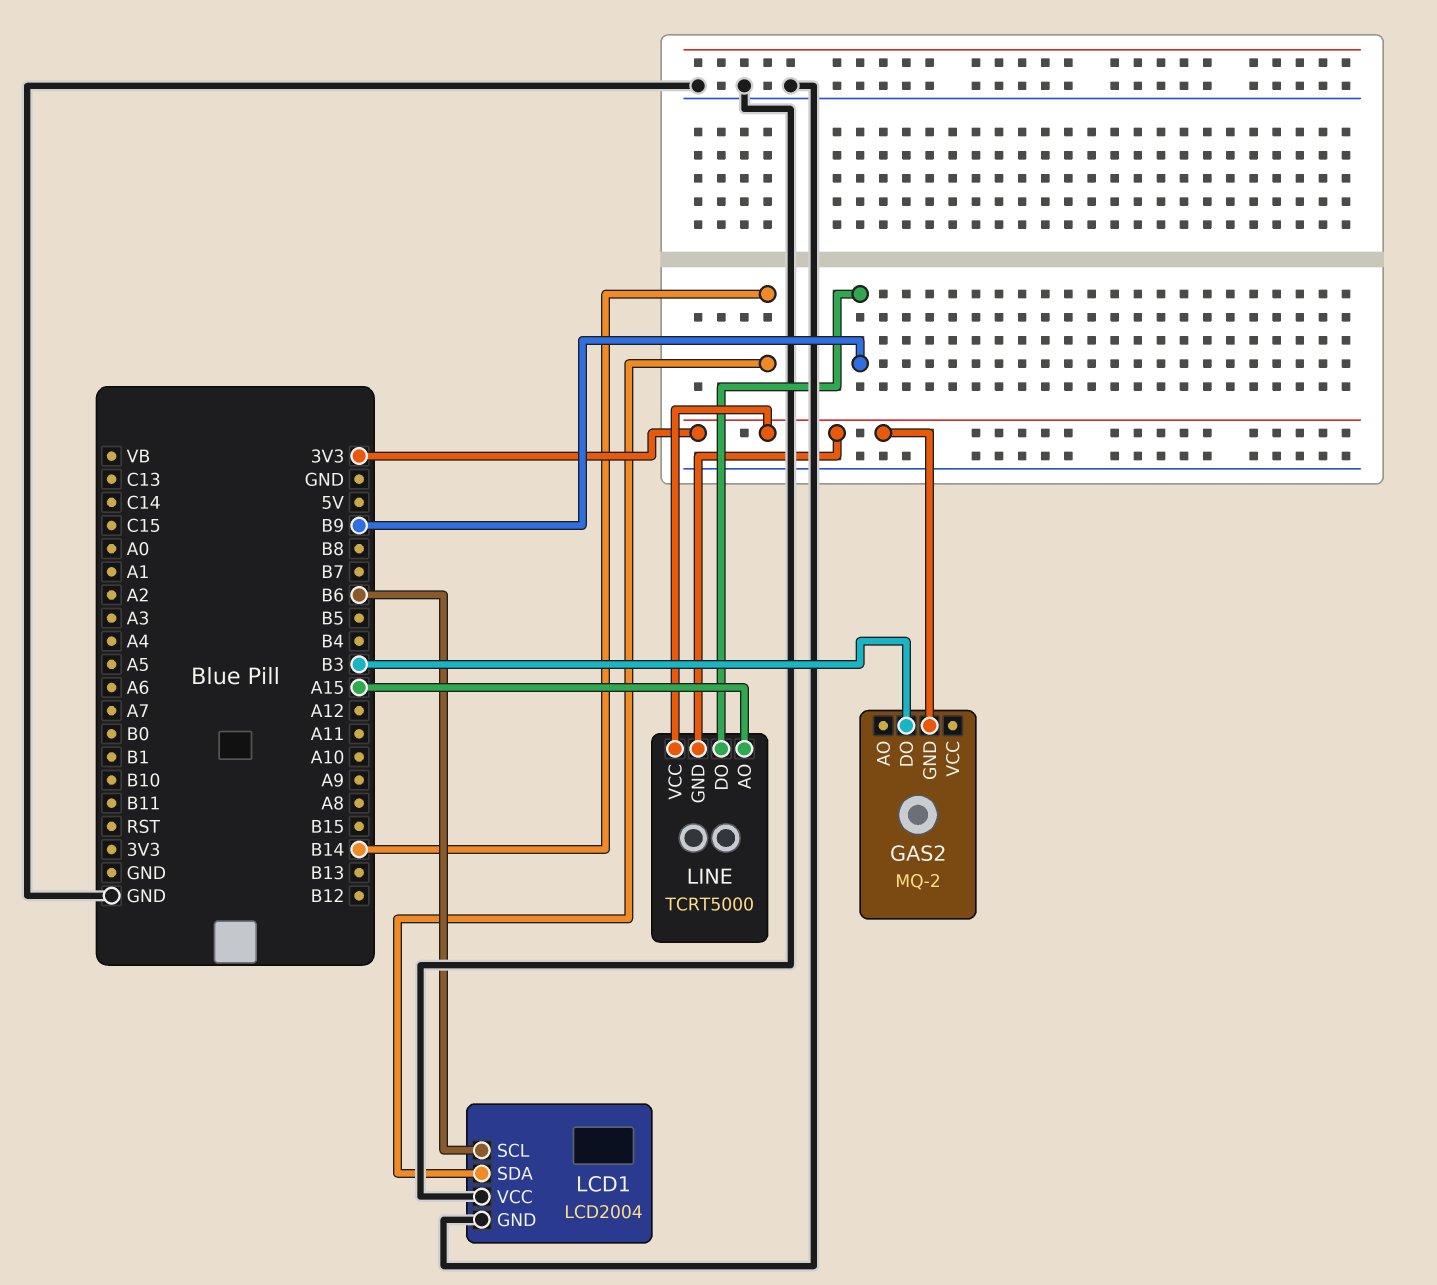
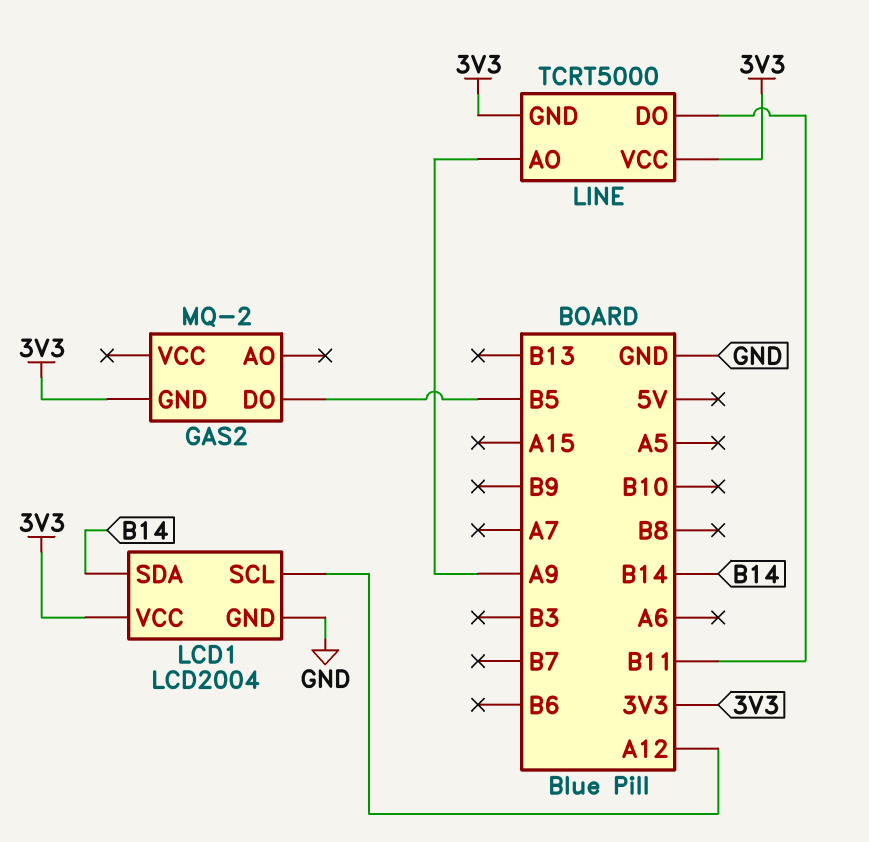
GAS2 pin DO: B3 -> B5
LCD1 pin SCL: B6 -> A12
LCD1 pin VCC: GND -> 3V3
LINE pin AO: A15 -> A9
LINE pin DO: B9 -> B11

